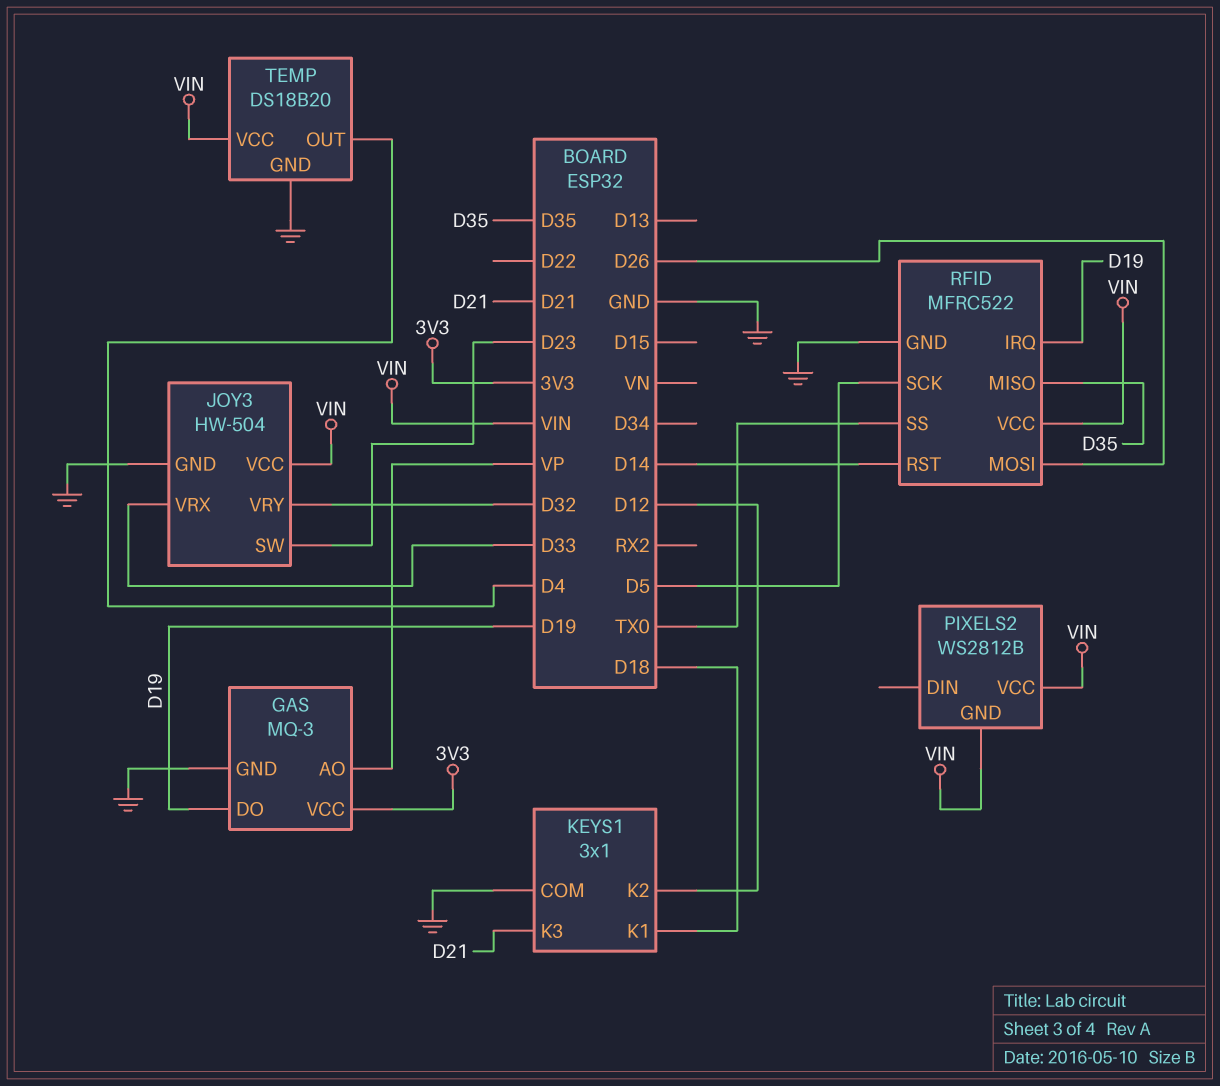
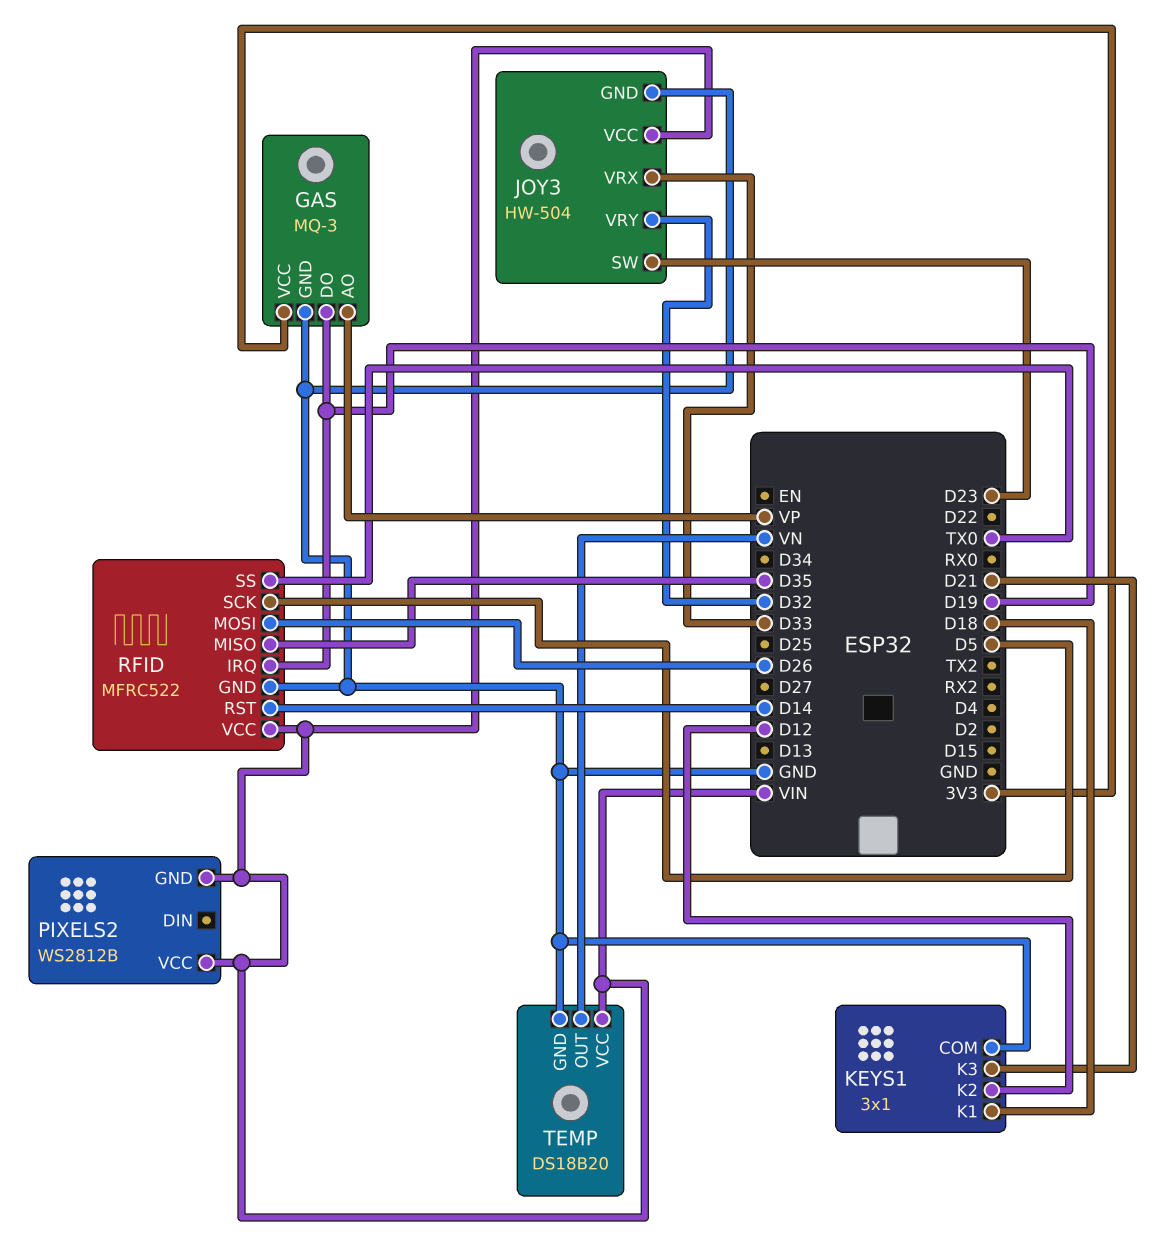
TEMP pin OUT: D4 -> VN

